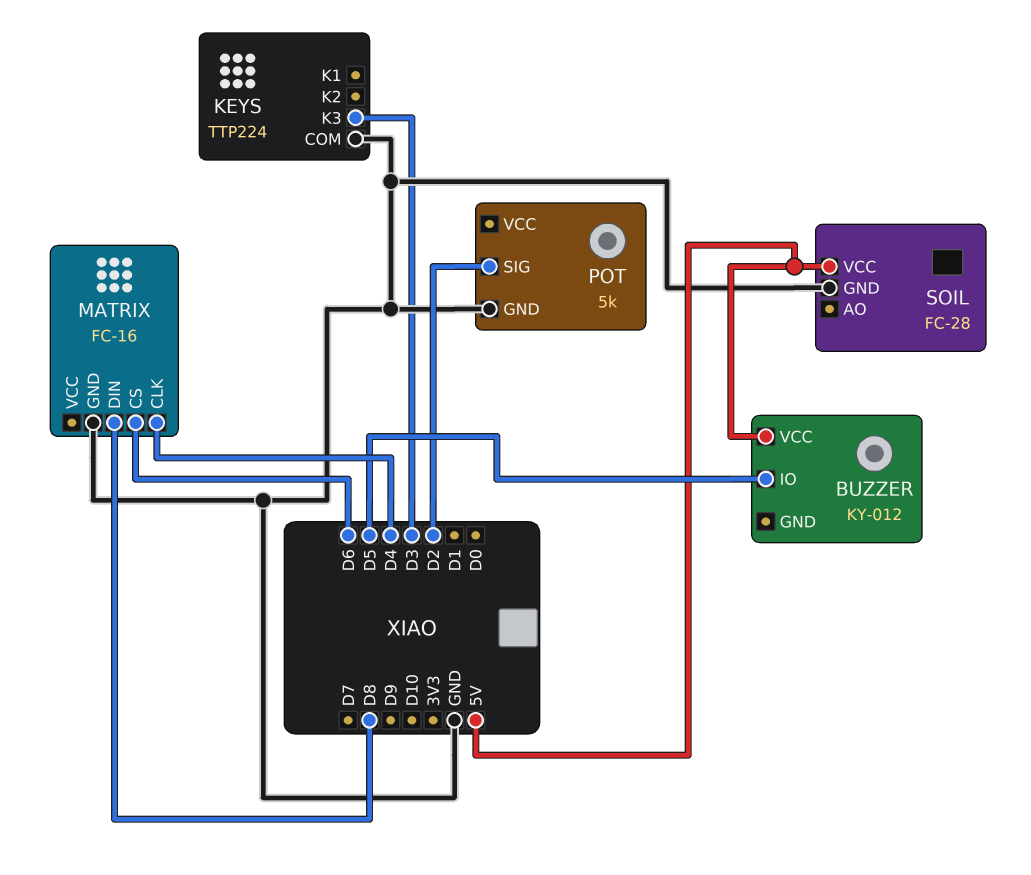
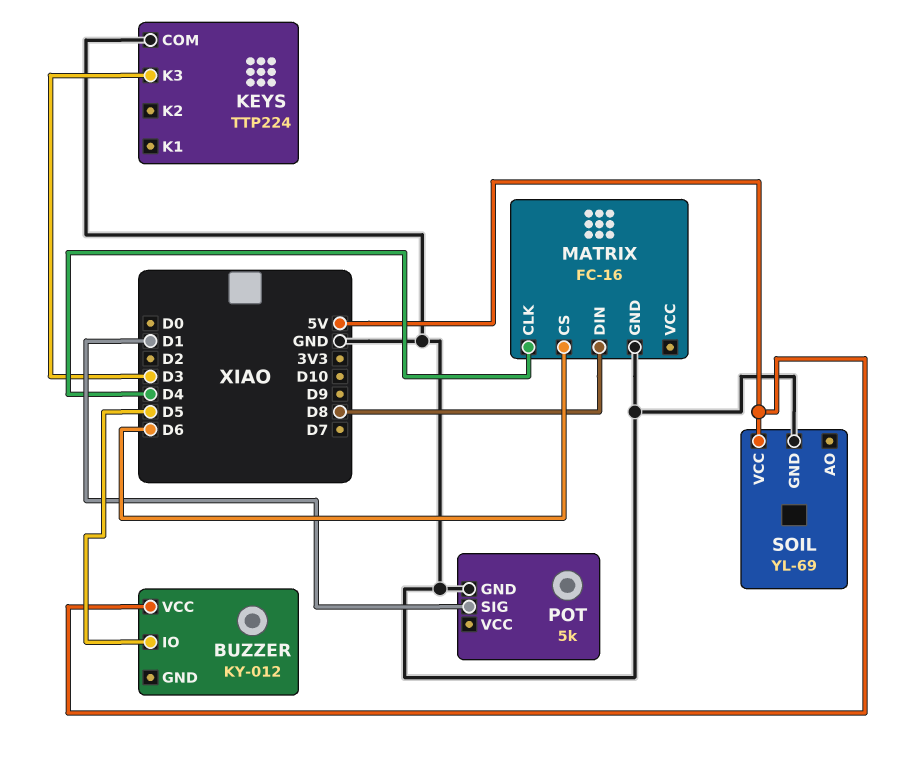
POT pin SIG: D2 -> D1
SOIL: FC-28 -> YL-69

